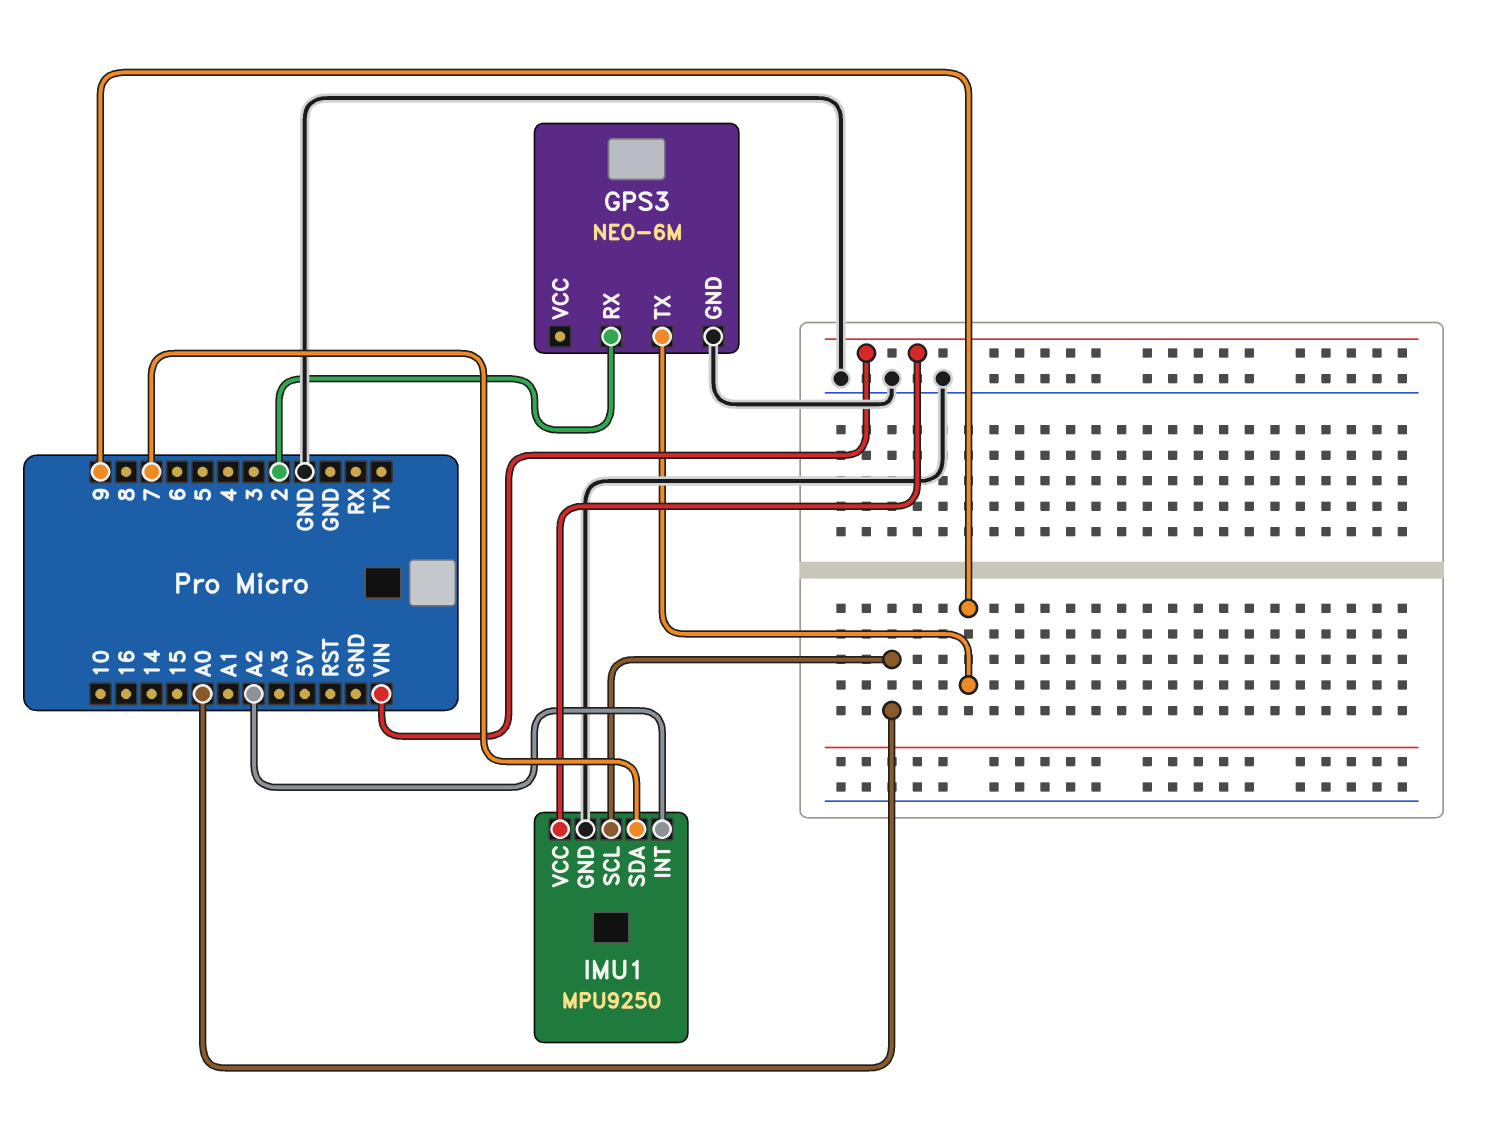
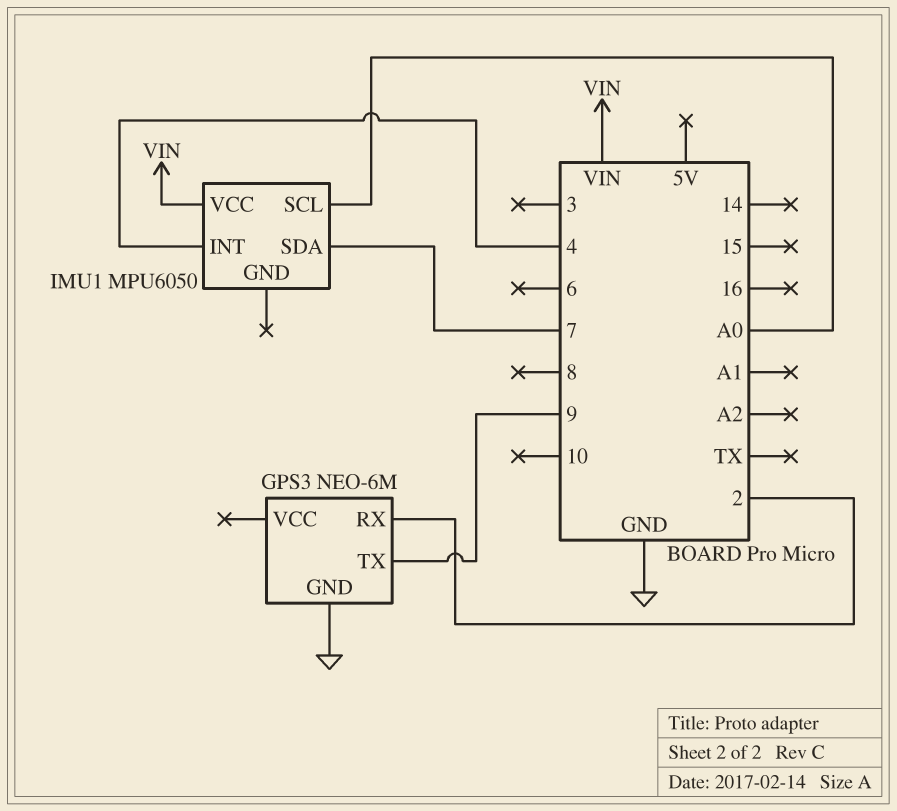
IMU1: MPU9250 -> MPU6050
IMU1 pin GND: GND -> none
IMU1 pin INT: A2 -> 4

